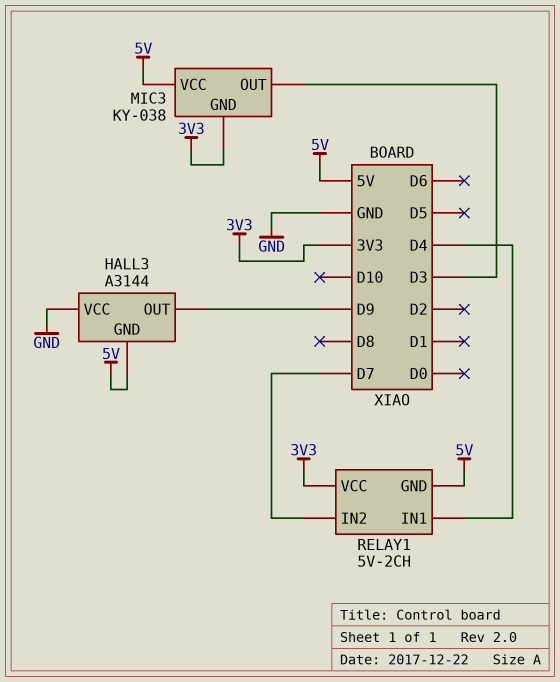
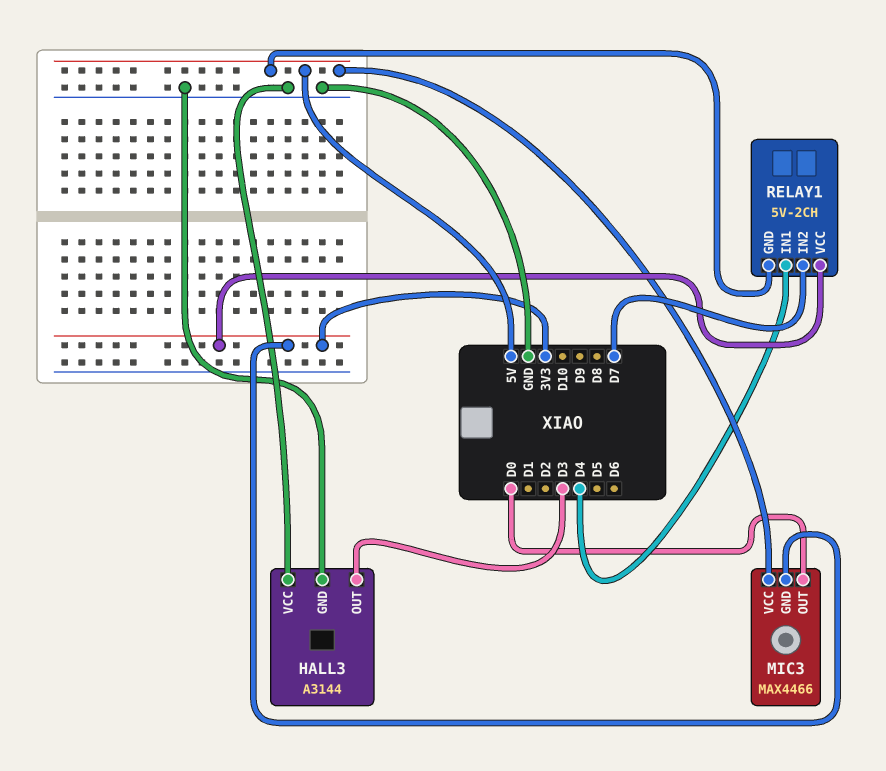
HALL3 pin GND: 5V -> GND
HALL3 pin OUT: D9 -> D3
MIC3: KY-038 -> MAX4466
MIC3 pin OUT: D3 -> D0

